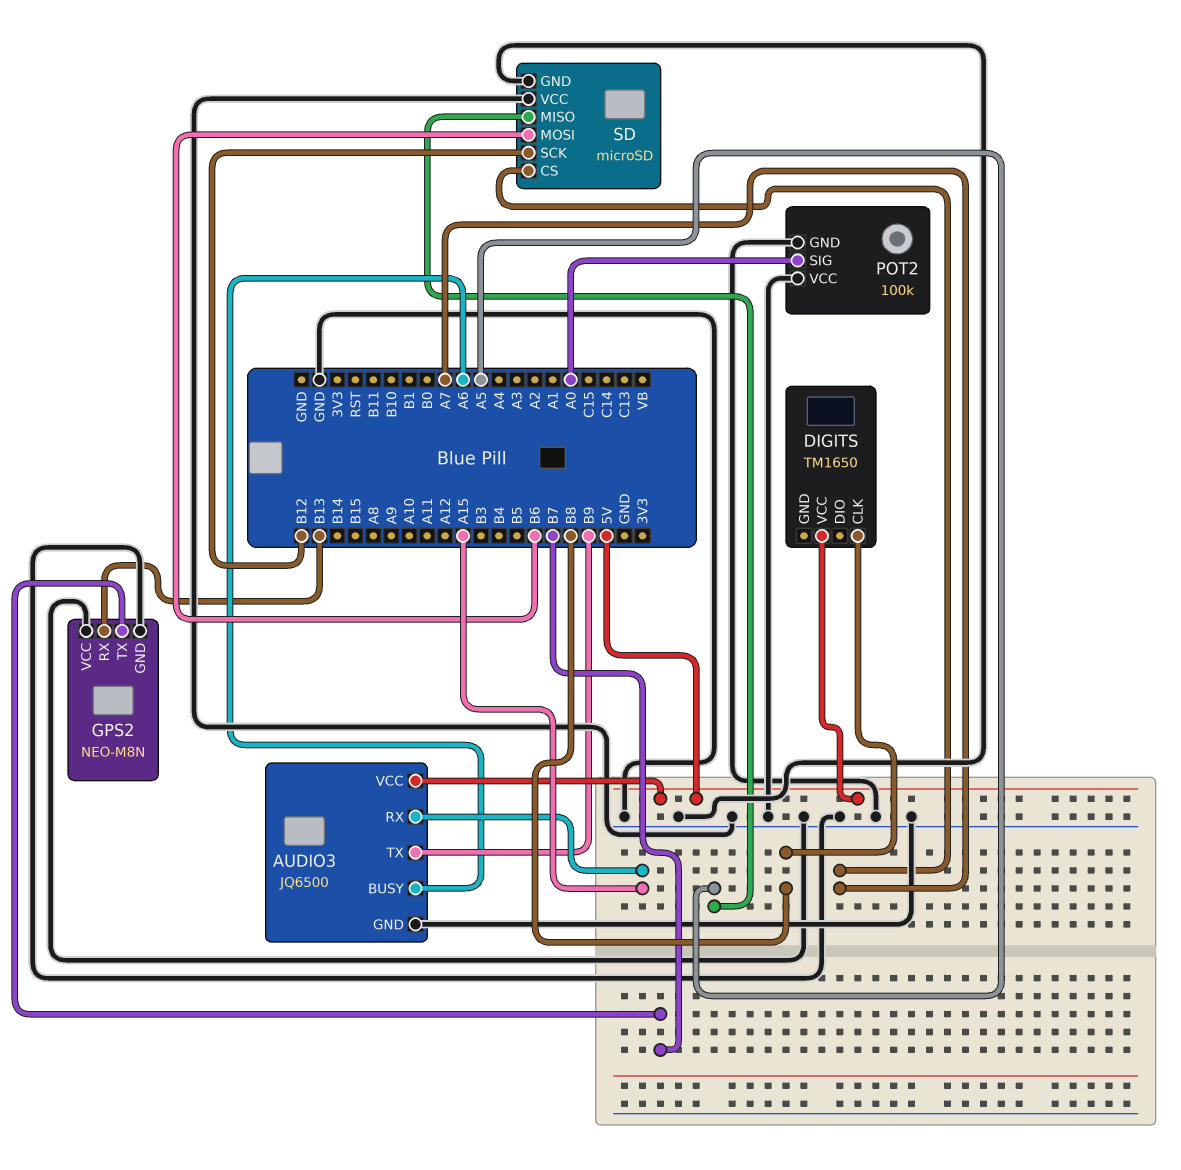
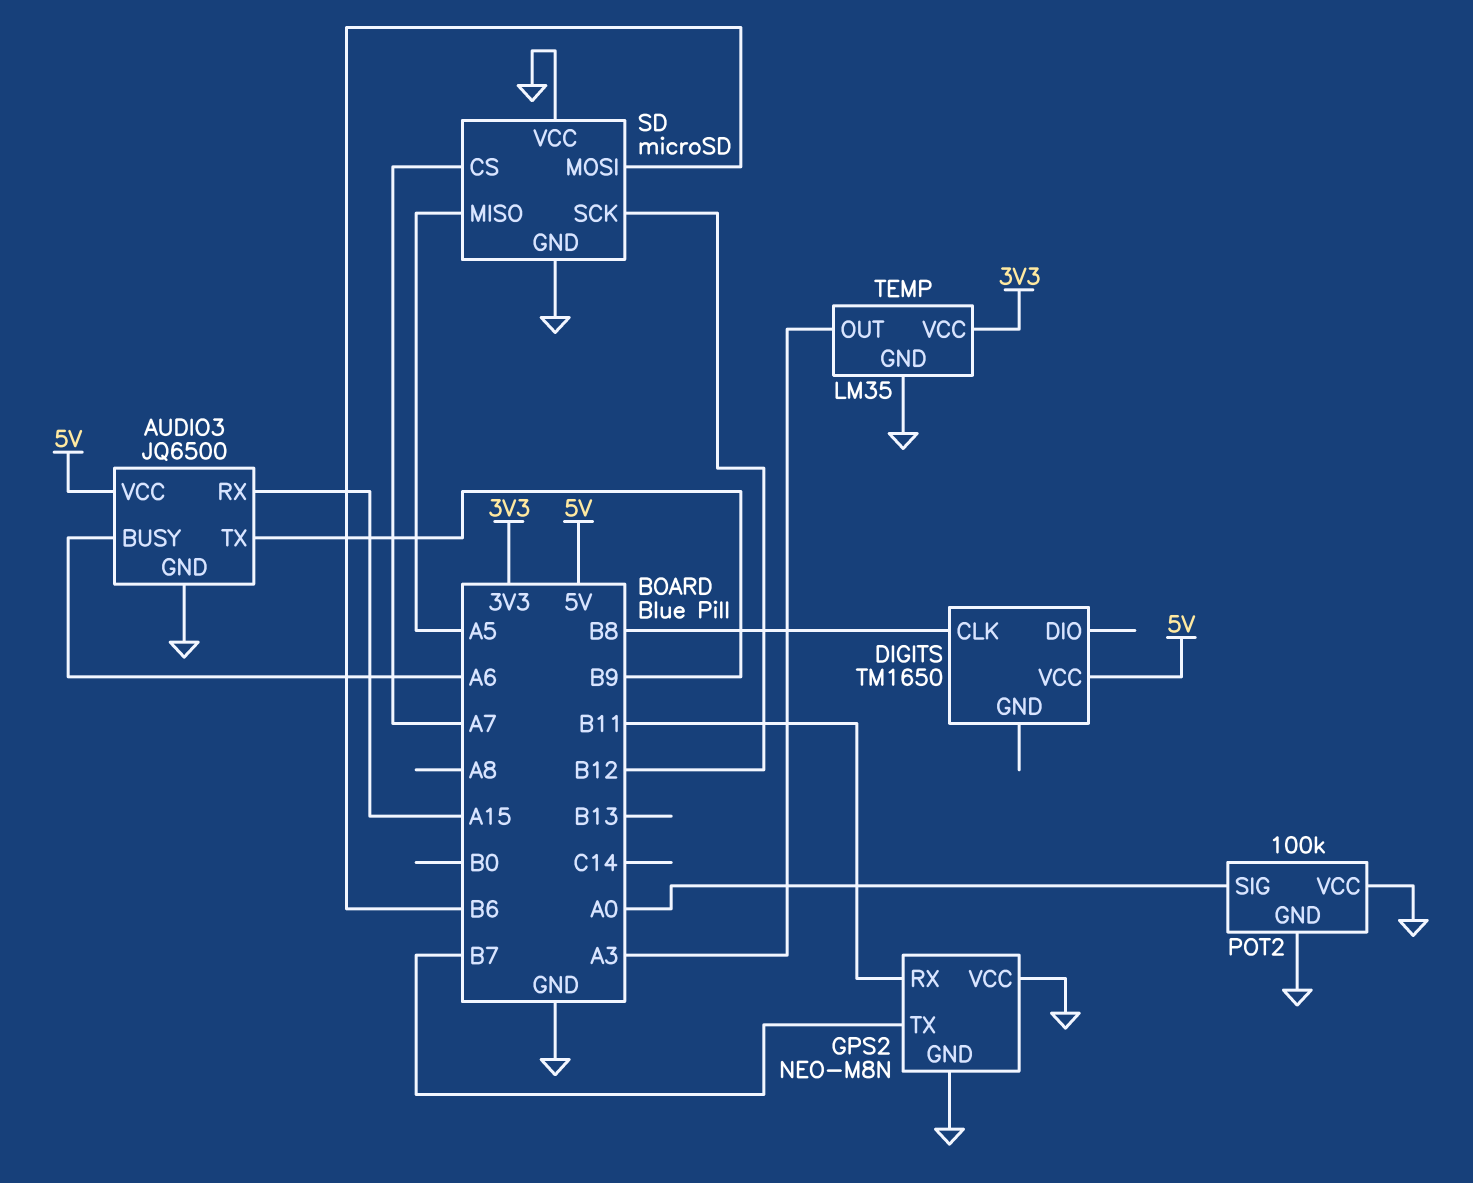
GPS2 pin RX: B13 -> B11
TEMP: none -> LM35
TEMP pin GND: none -> GND
TEMP pin OUT: none -> A3
TEMP pin VCC: none -> 3V3

